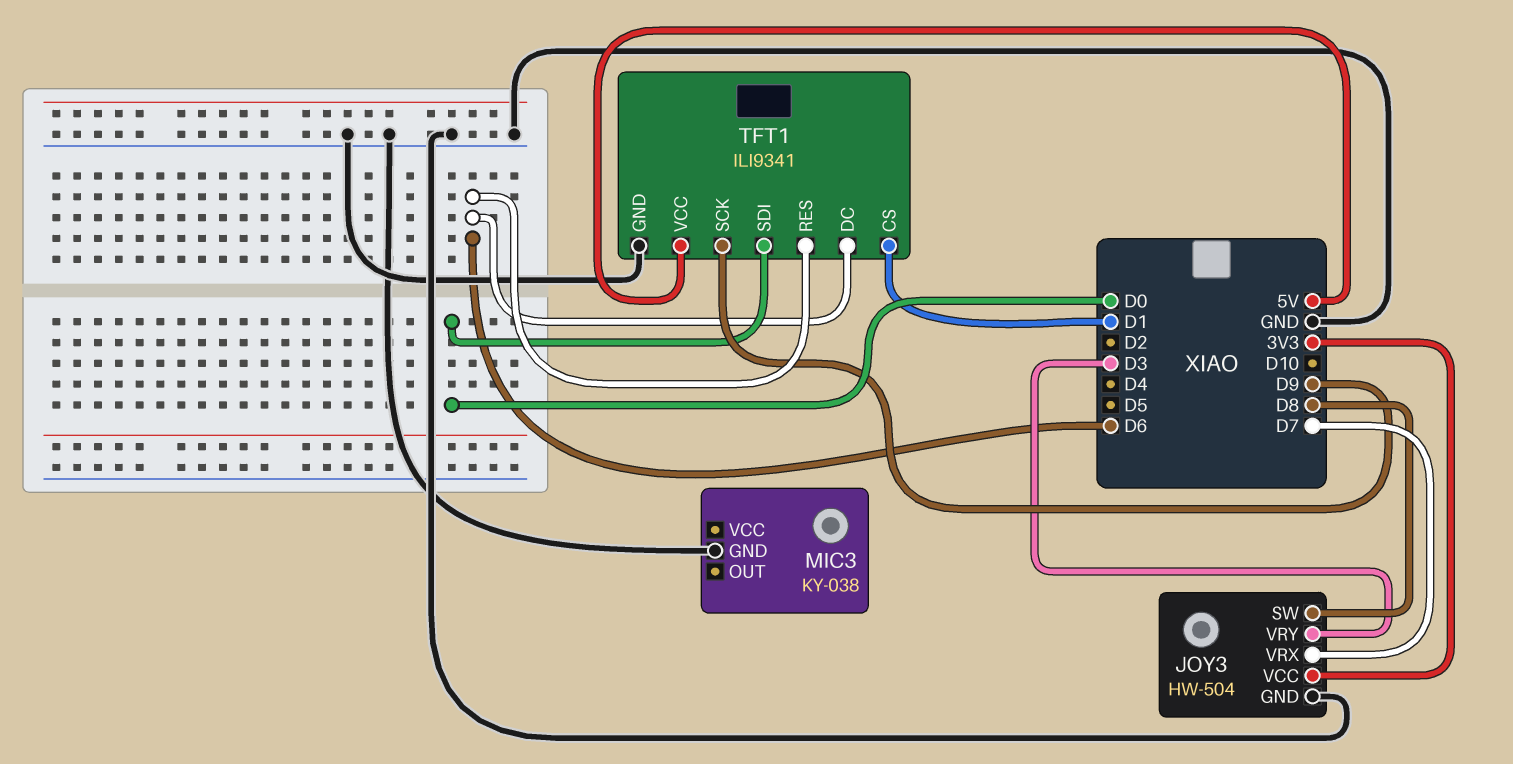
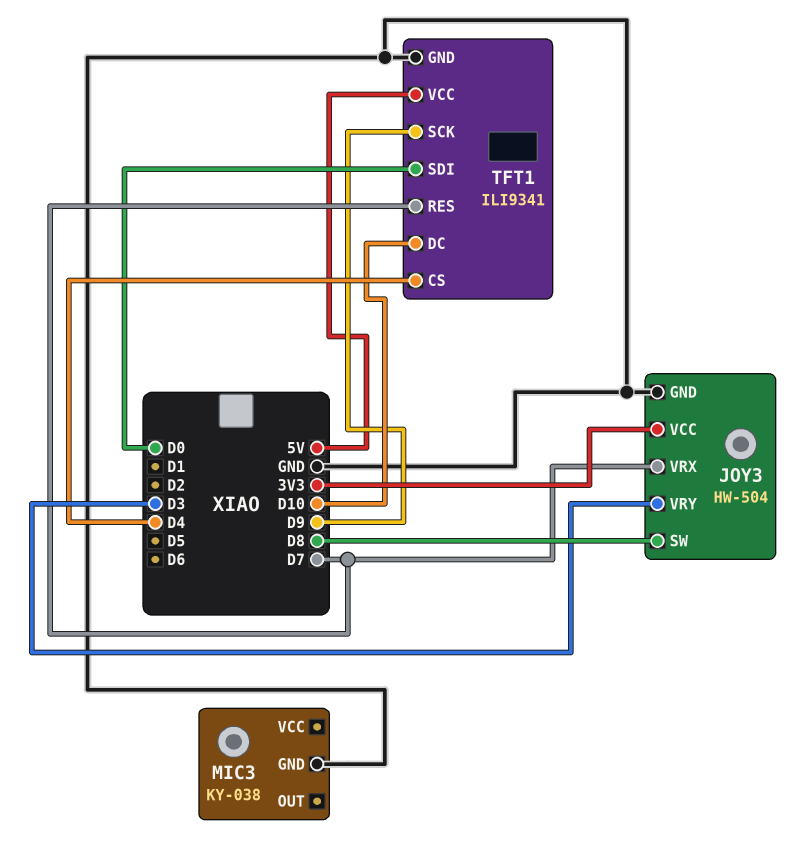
TFT1 pin CS: D1 -> D4
TFT1 pin DC: D6 -> D10
TFT1 pin RES: D6 -> D7

